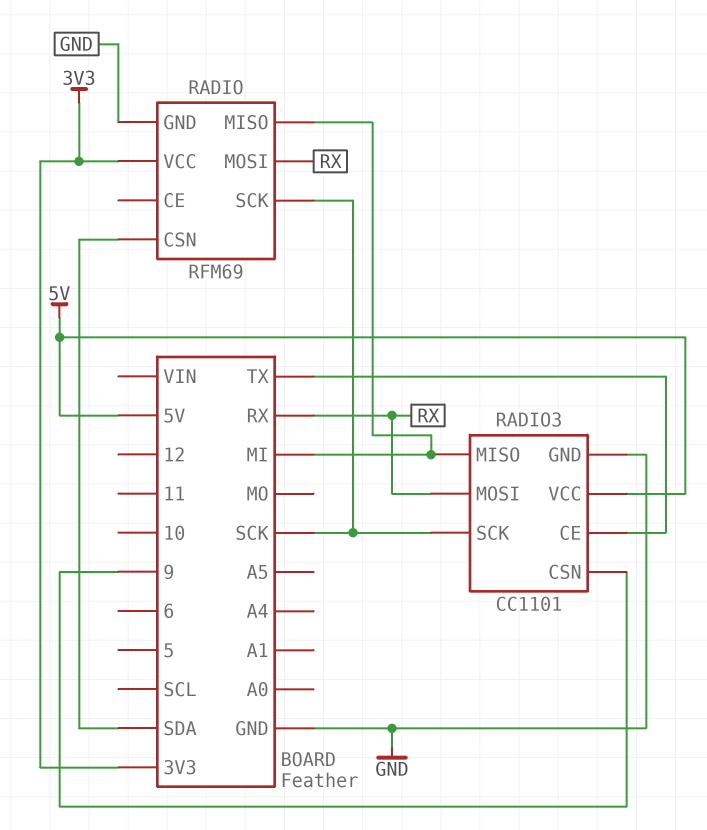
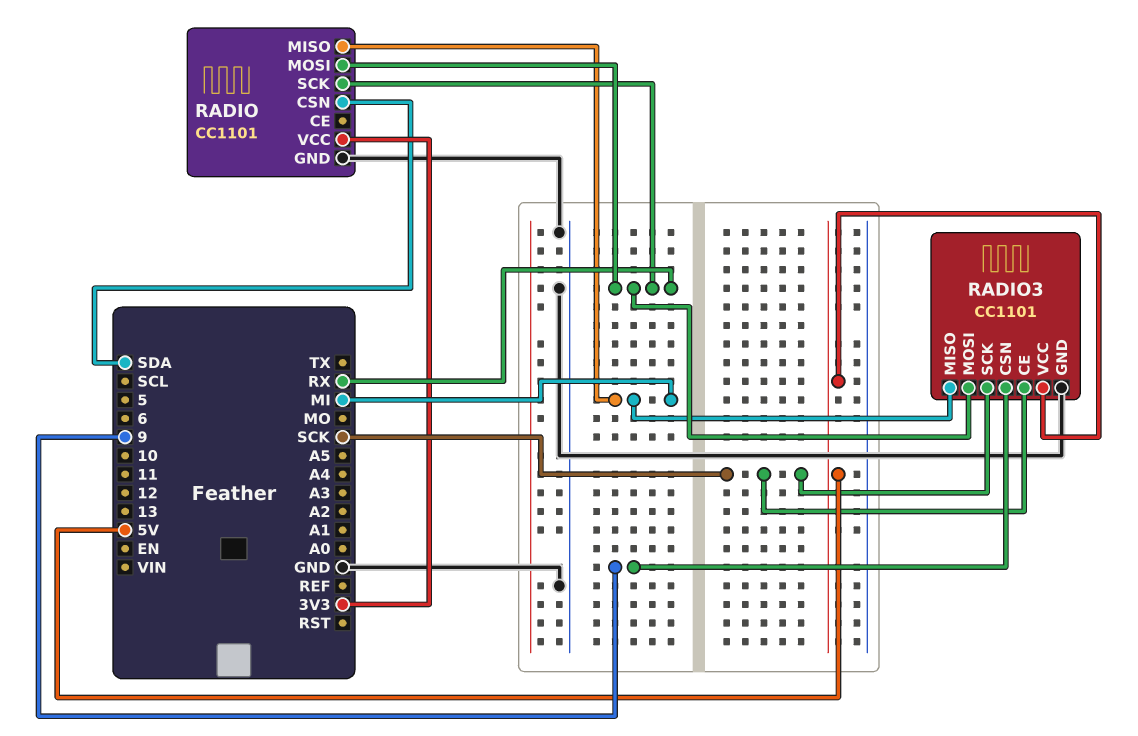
RADIO: RFM69 -> CC1101
RADIO pin SCK: SCK -> RX
RADIO3 pin CE: TX -> SCK

